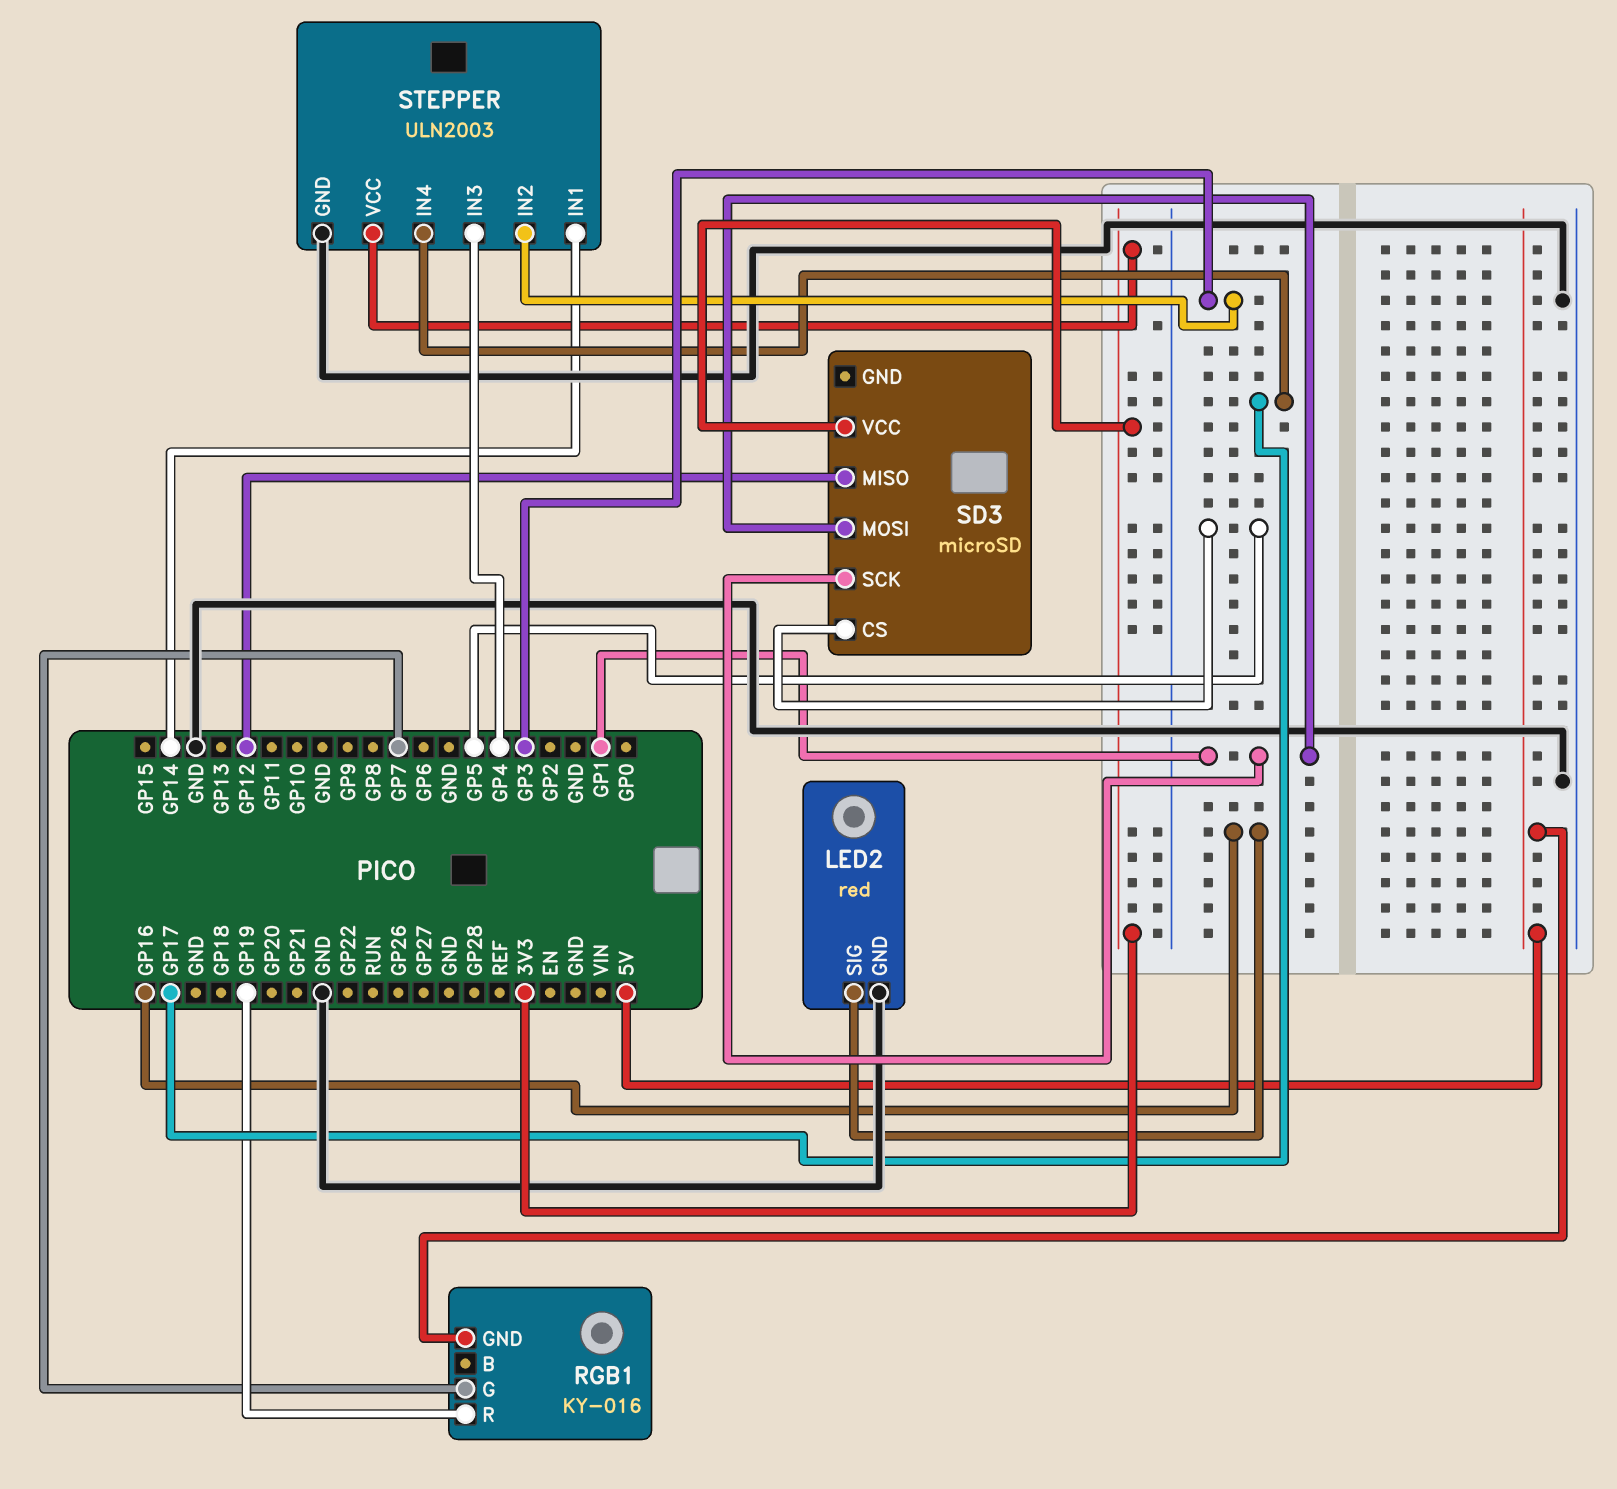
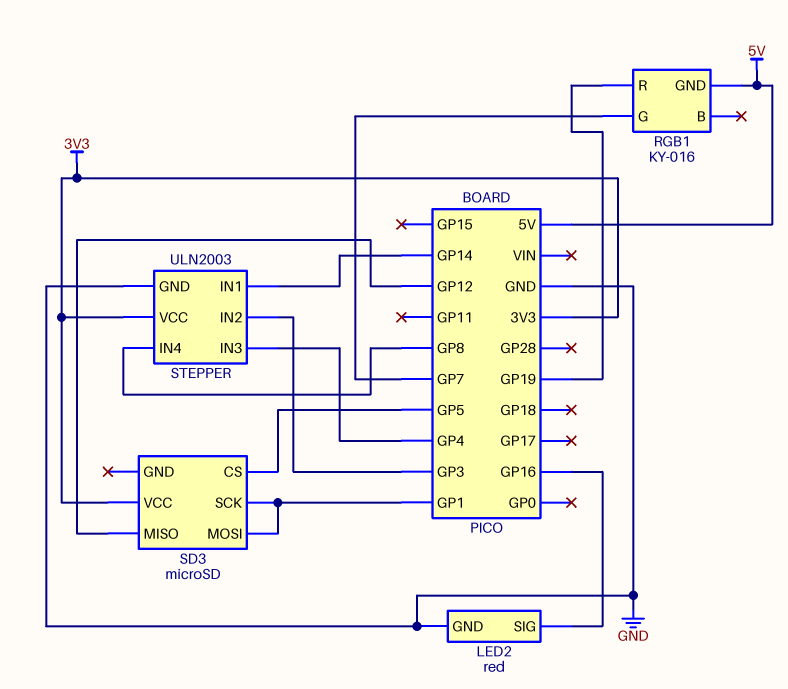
STEPPER pin IN4: GP17 -> GP8

